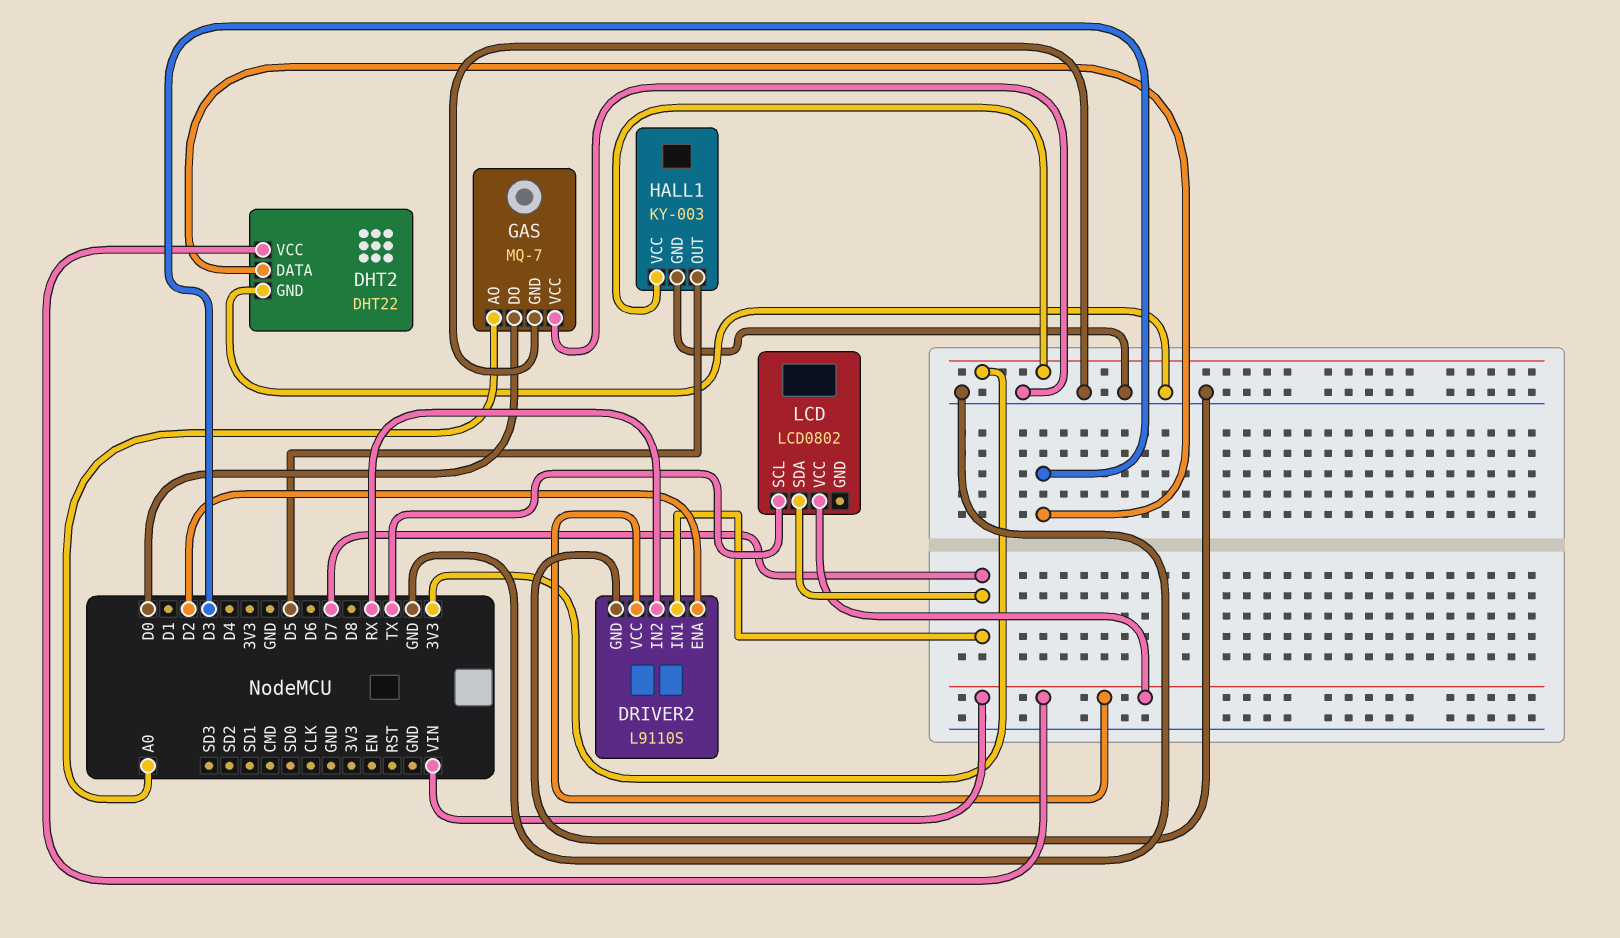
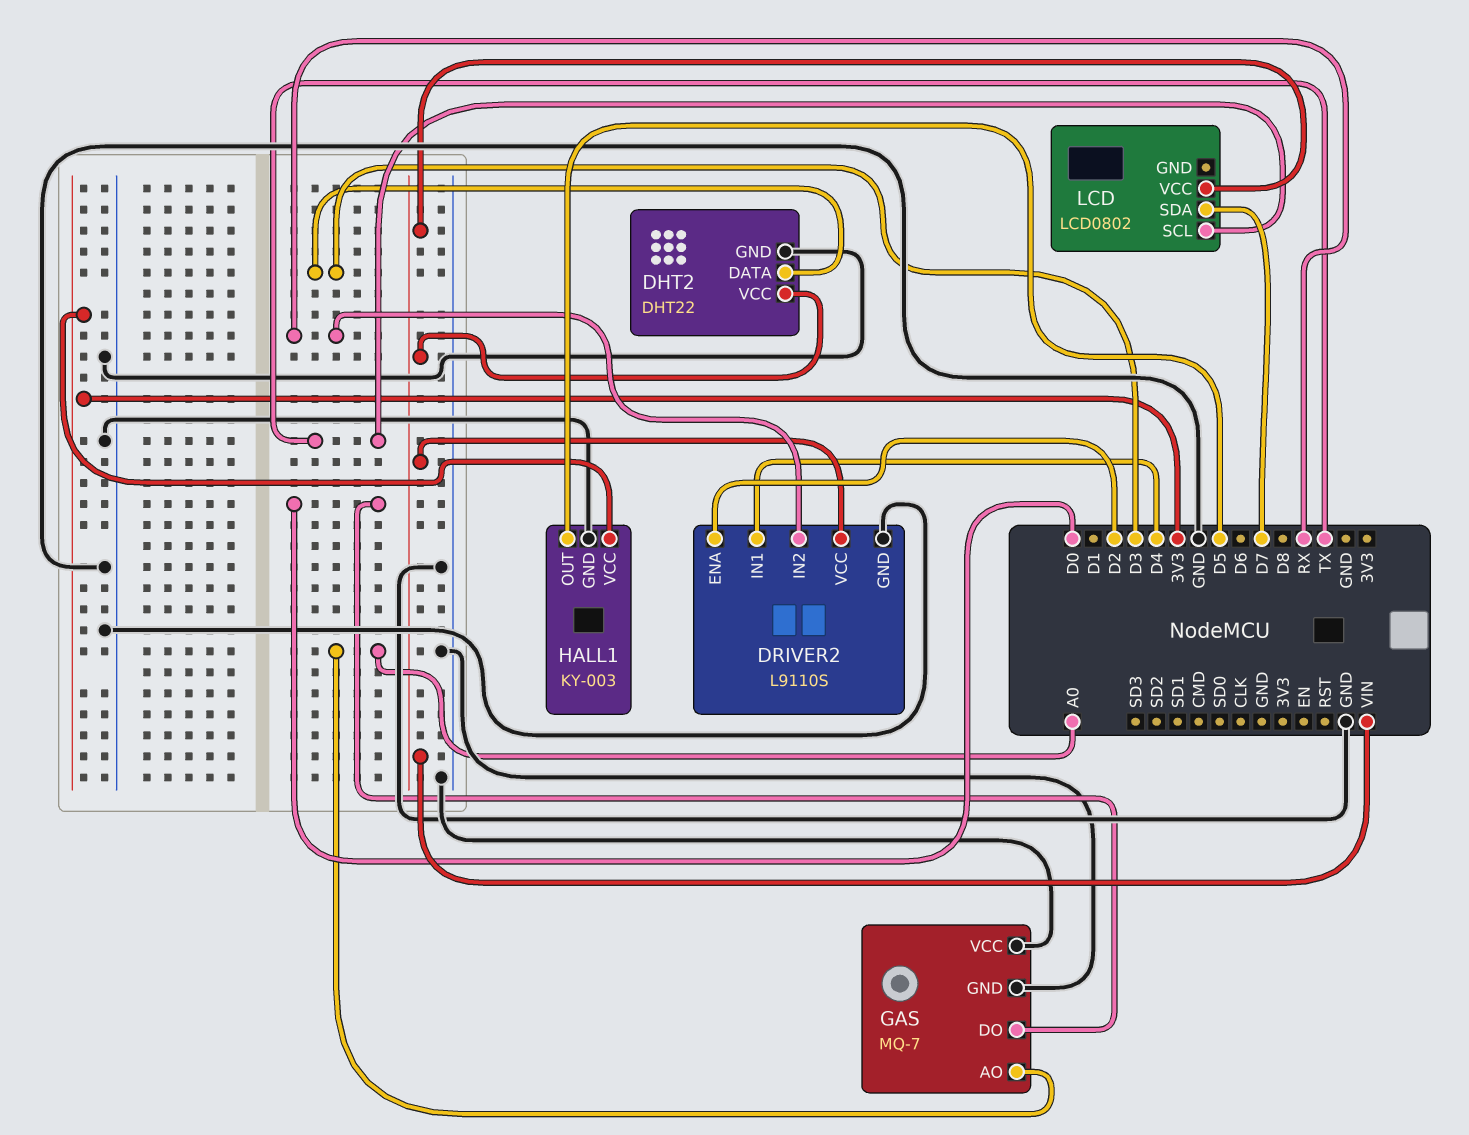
DRIVER2 pin IN1: D7 -> D4

